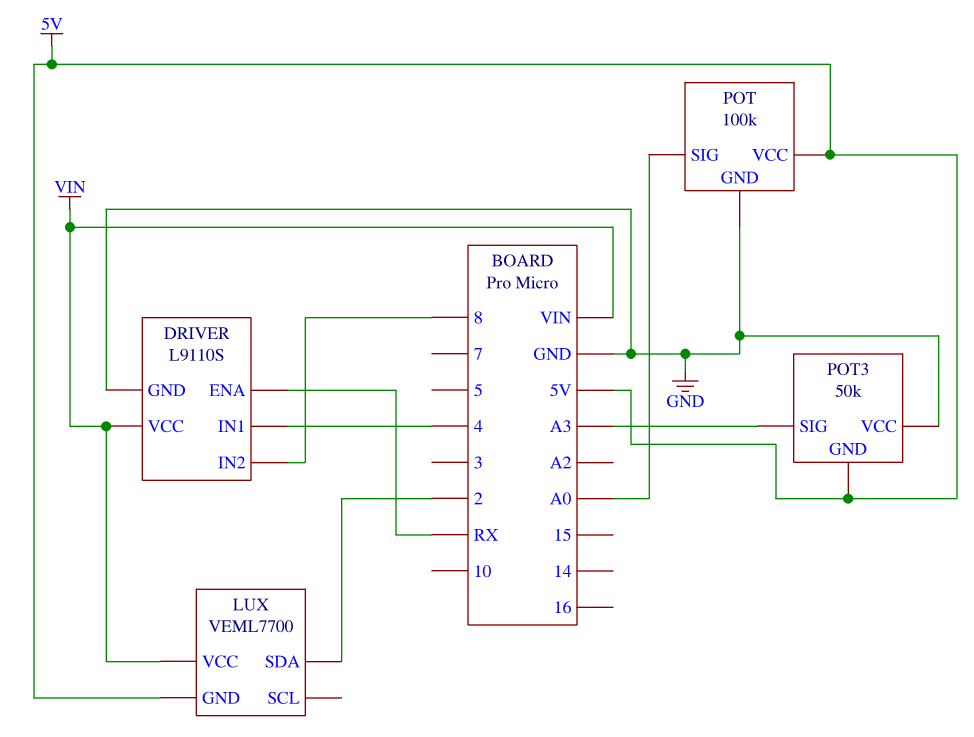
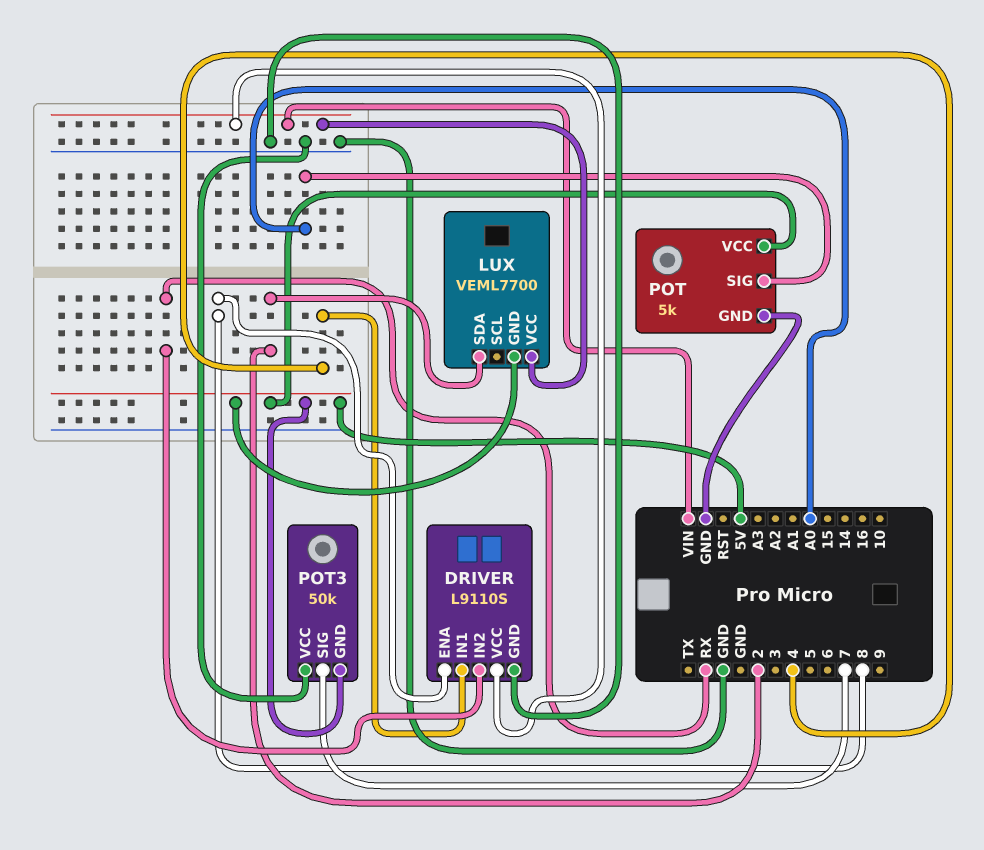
DRIVER pin ENA: RX -> 8
DRIVER pin IN2: 8 -> RX
POT: 100k -> 5k
POT3 pin SIG: A3 -> 7

